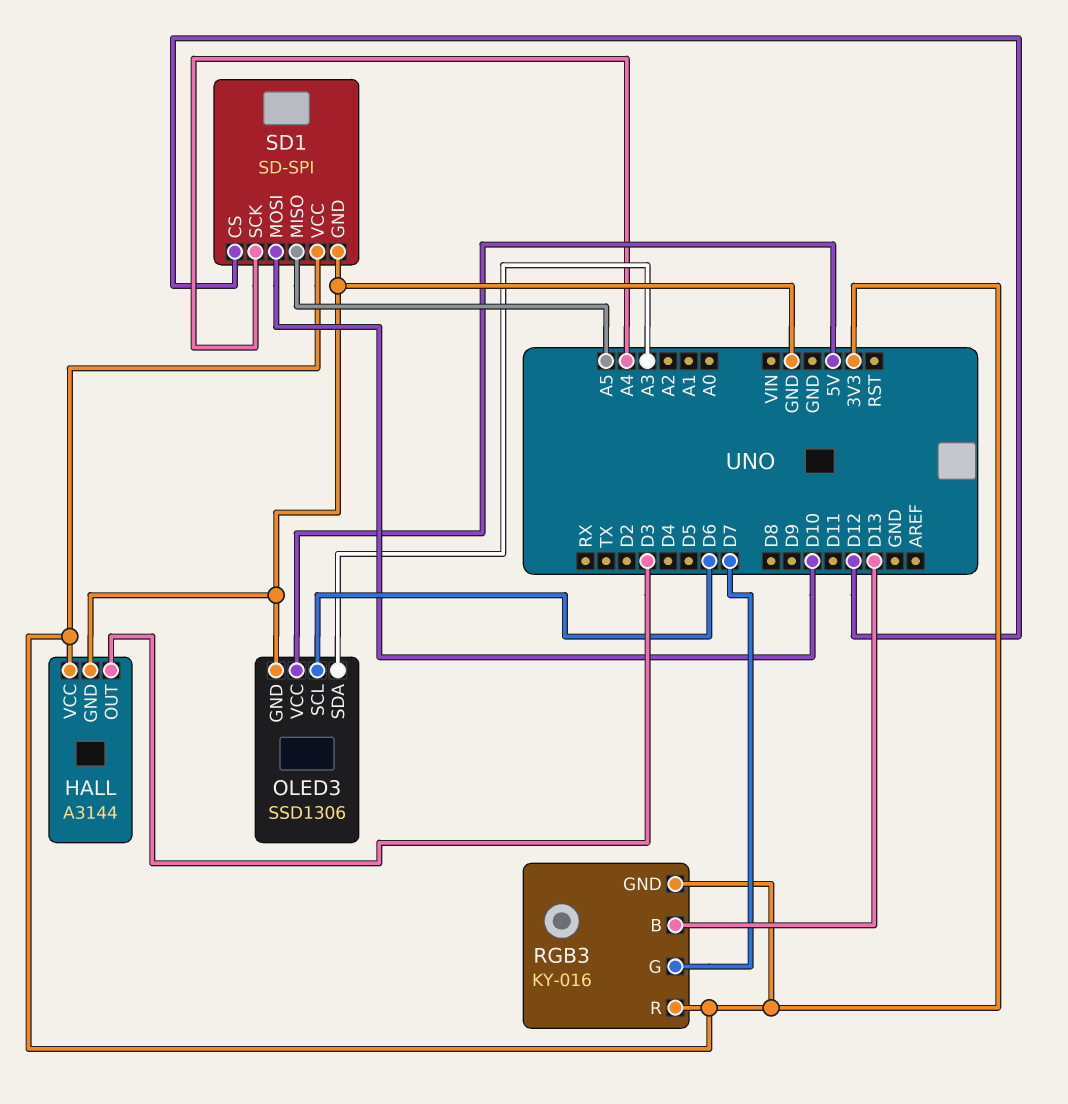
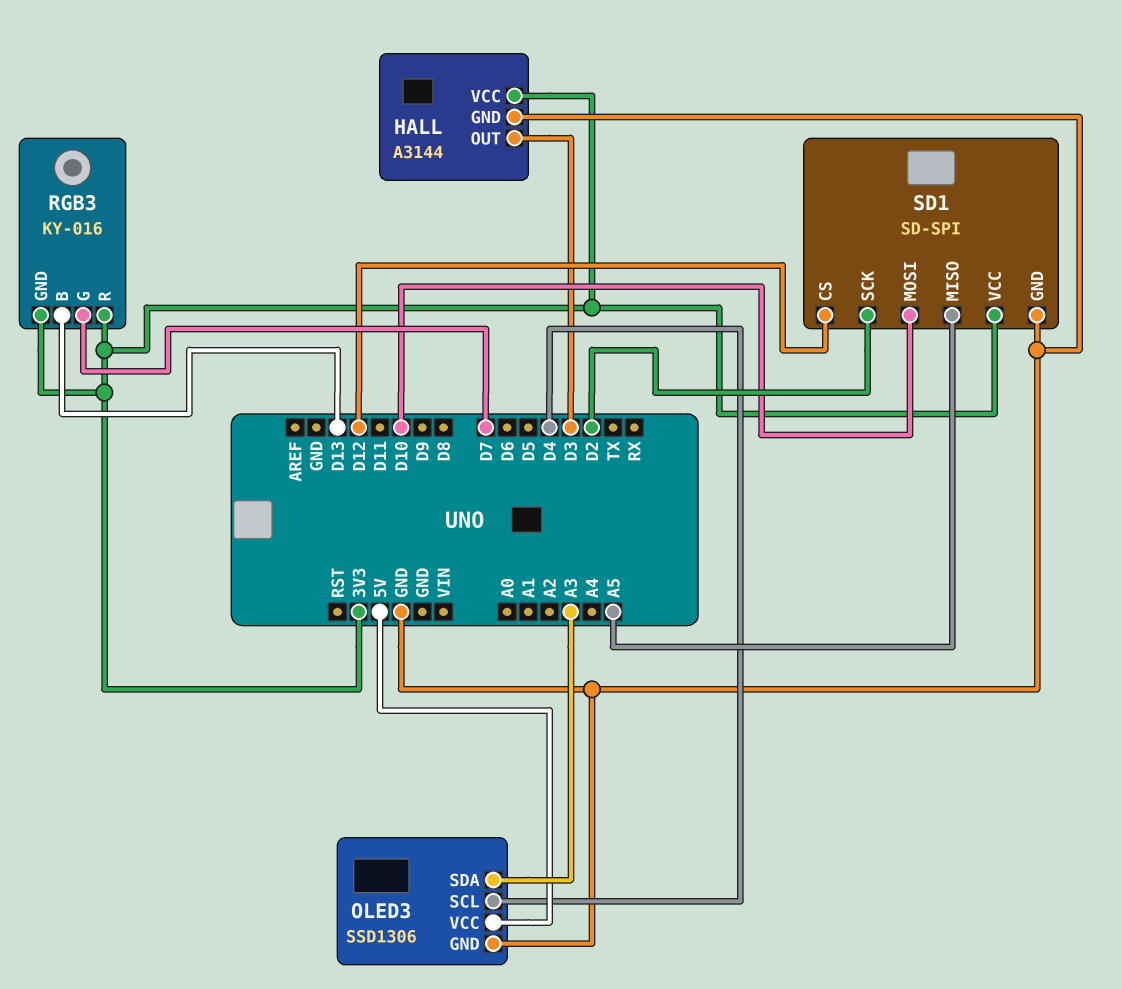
OLED3 pin SCL: D6 -> D4
SD1 pin SCK: A4 -> D2

